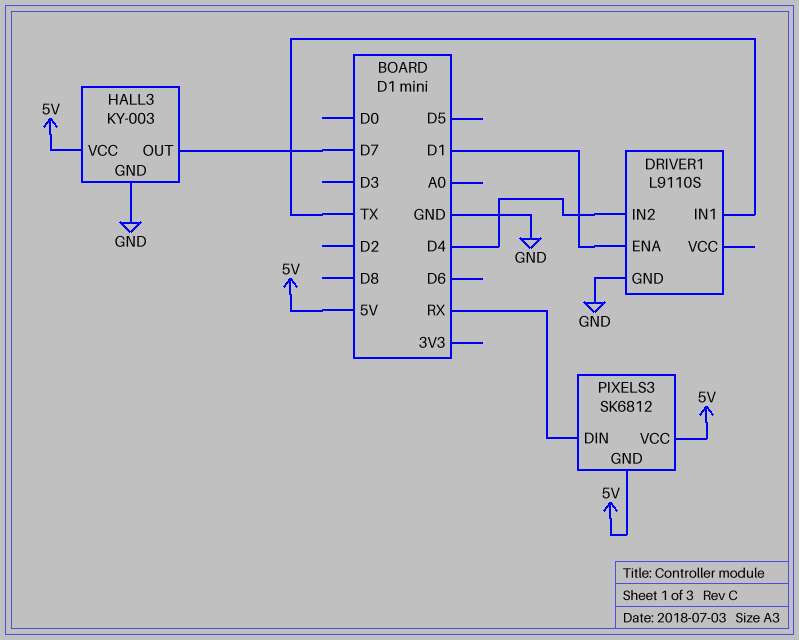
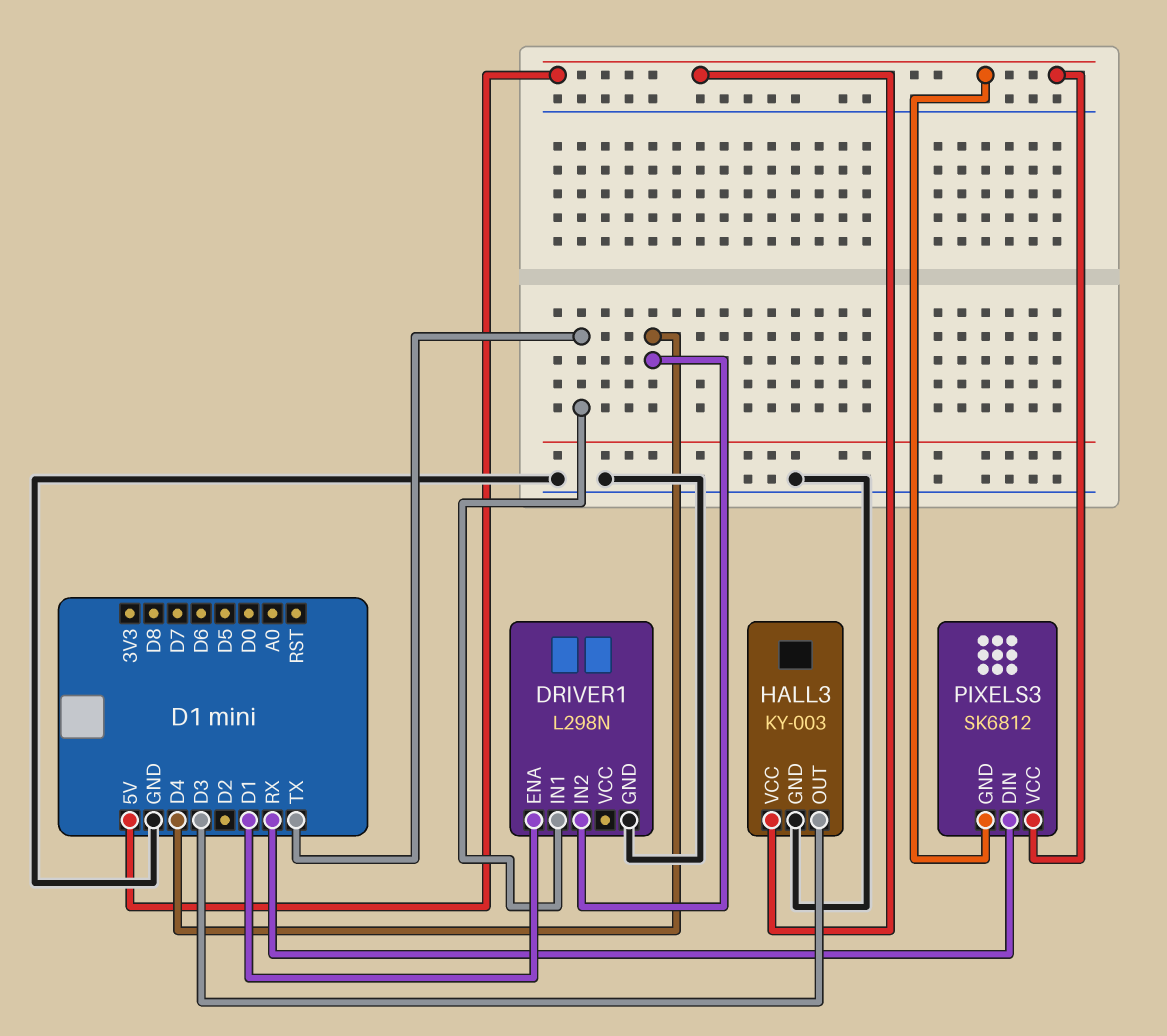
DRIVER1: L9110S -> L298N
HALL3 pin OUT: D7 -> D3

